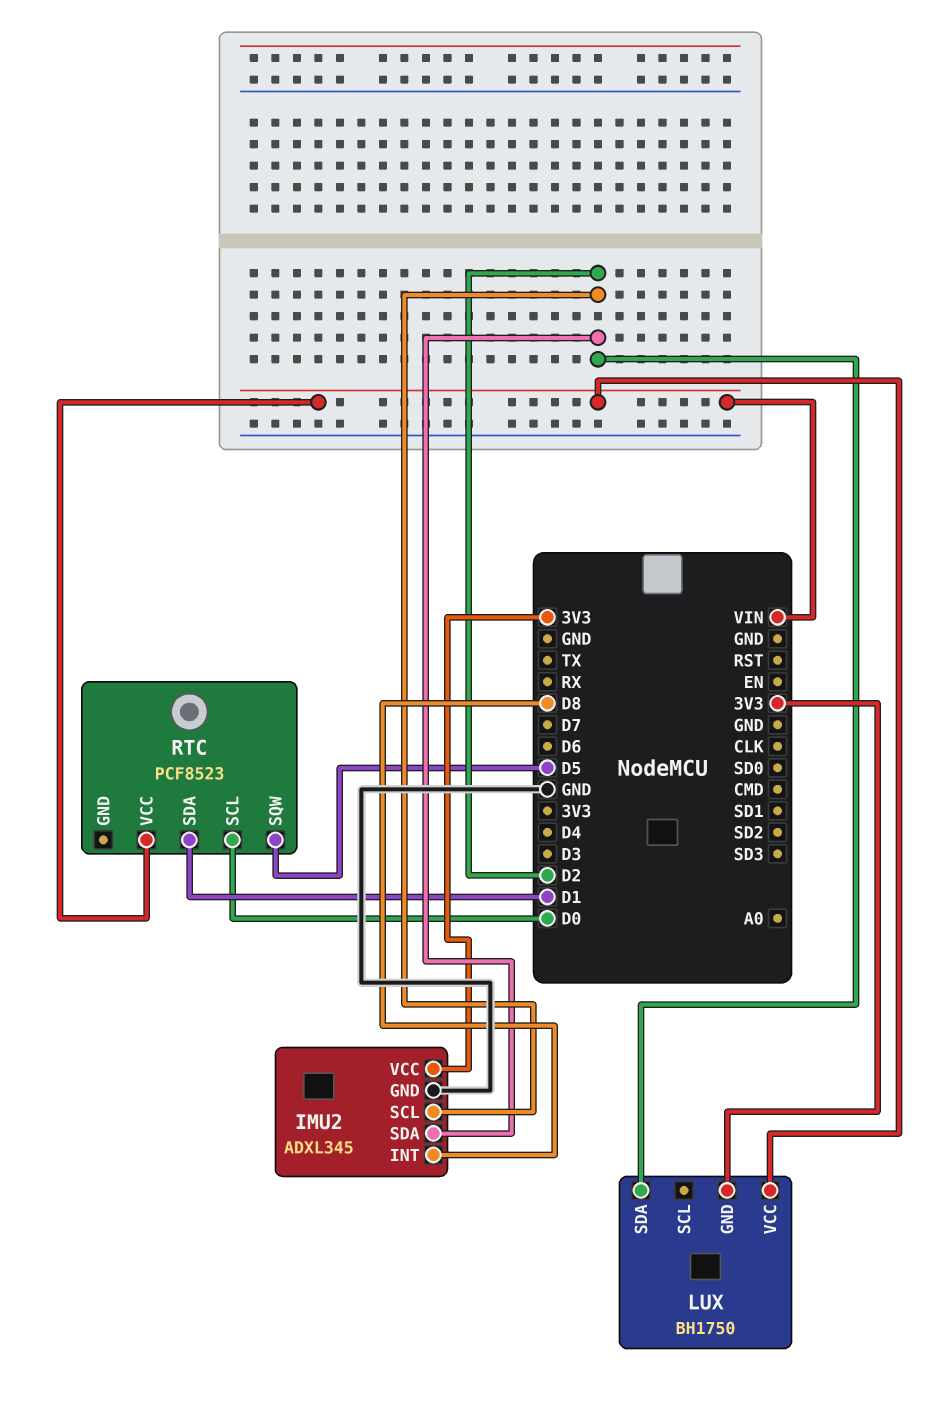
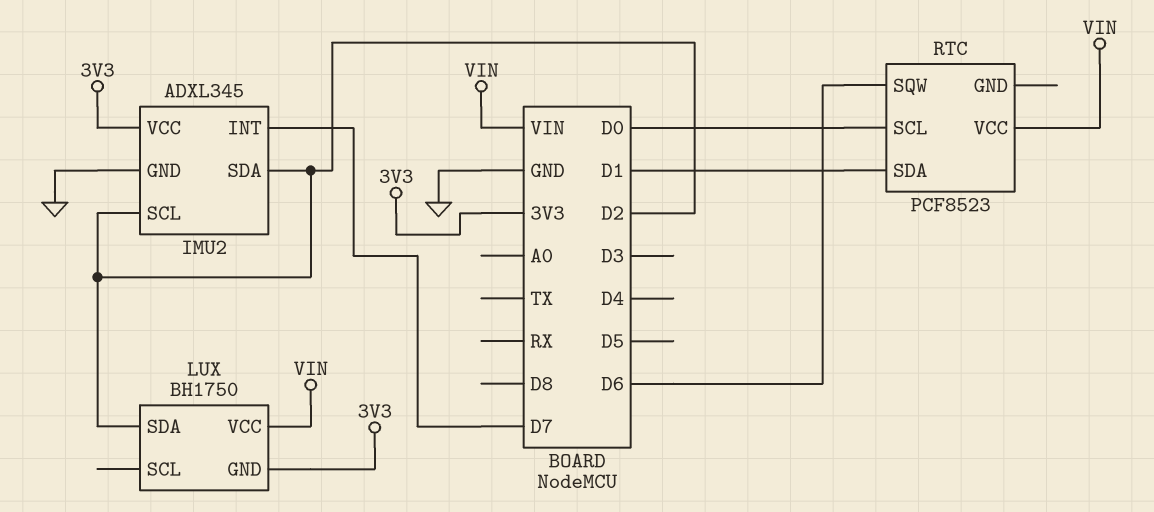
IMU2 pin INT: D8 -> D7
RTC pin SQW: D5 -> D6

